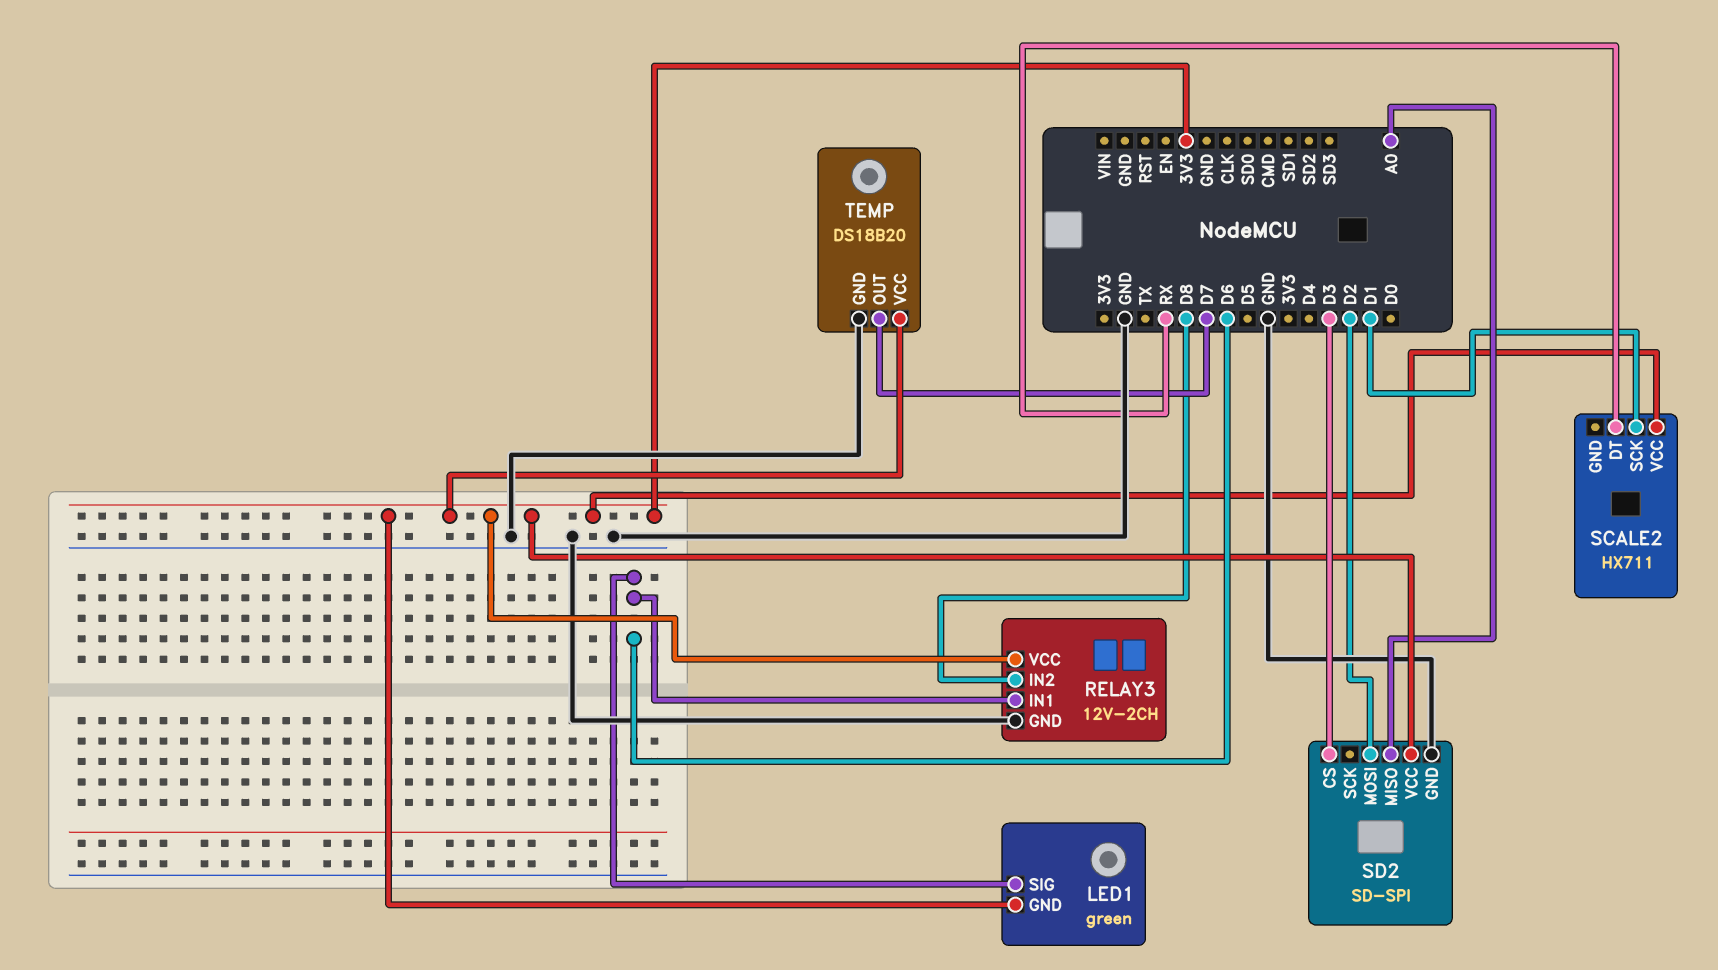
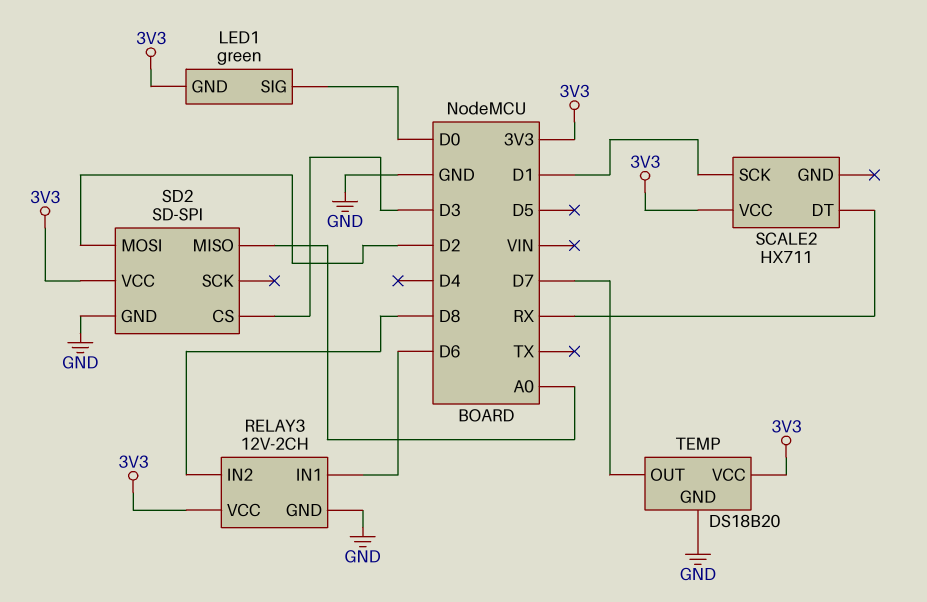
LED1 pin SIG: D6 -> D0

